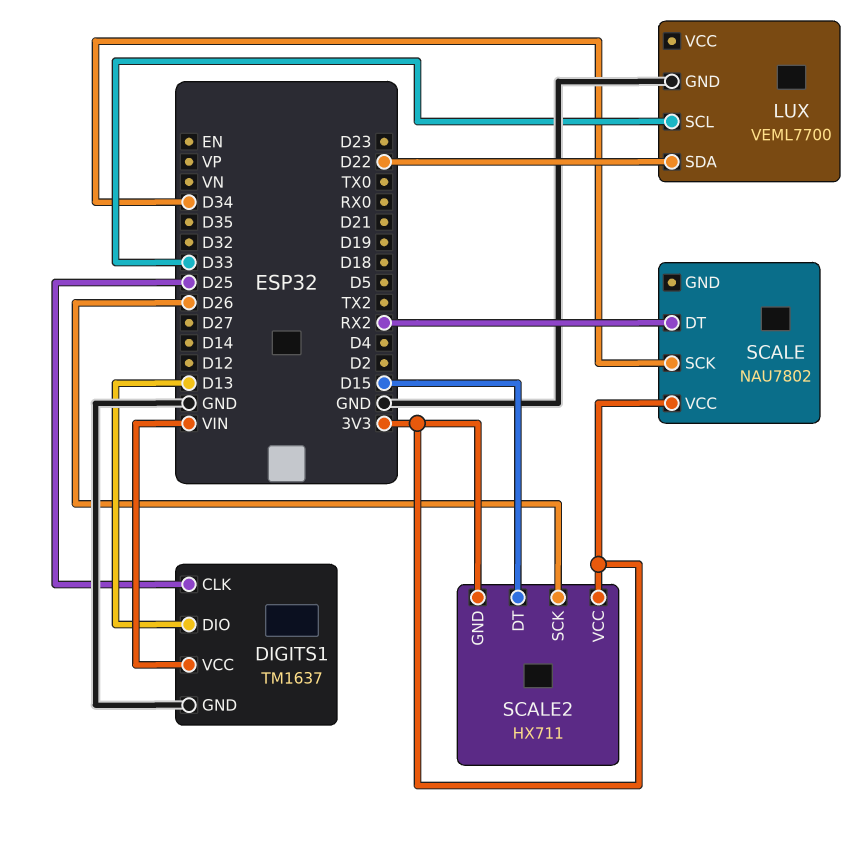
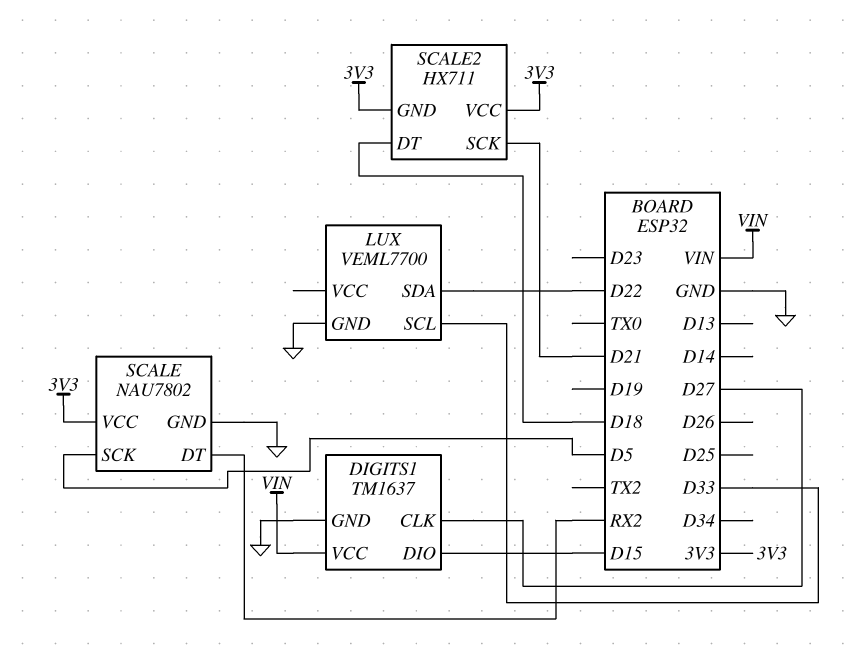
DIGITS1 pin CLK: D25 -> D27
DIGITS1 pin DIO: D13 -> D15
SCALE pin GND: none -> GND
SCALE pin SCK: D34 -> D5
SCALE2 pin DT: D15 -> D18
SCALE2 pin SCK: D26 -> D21

